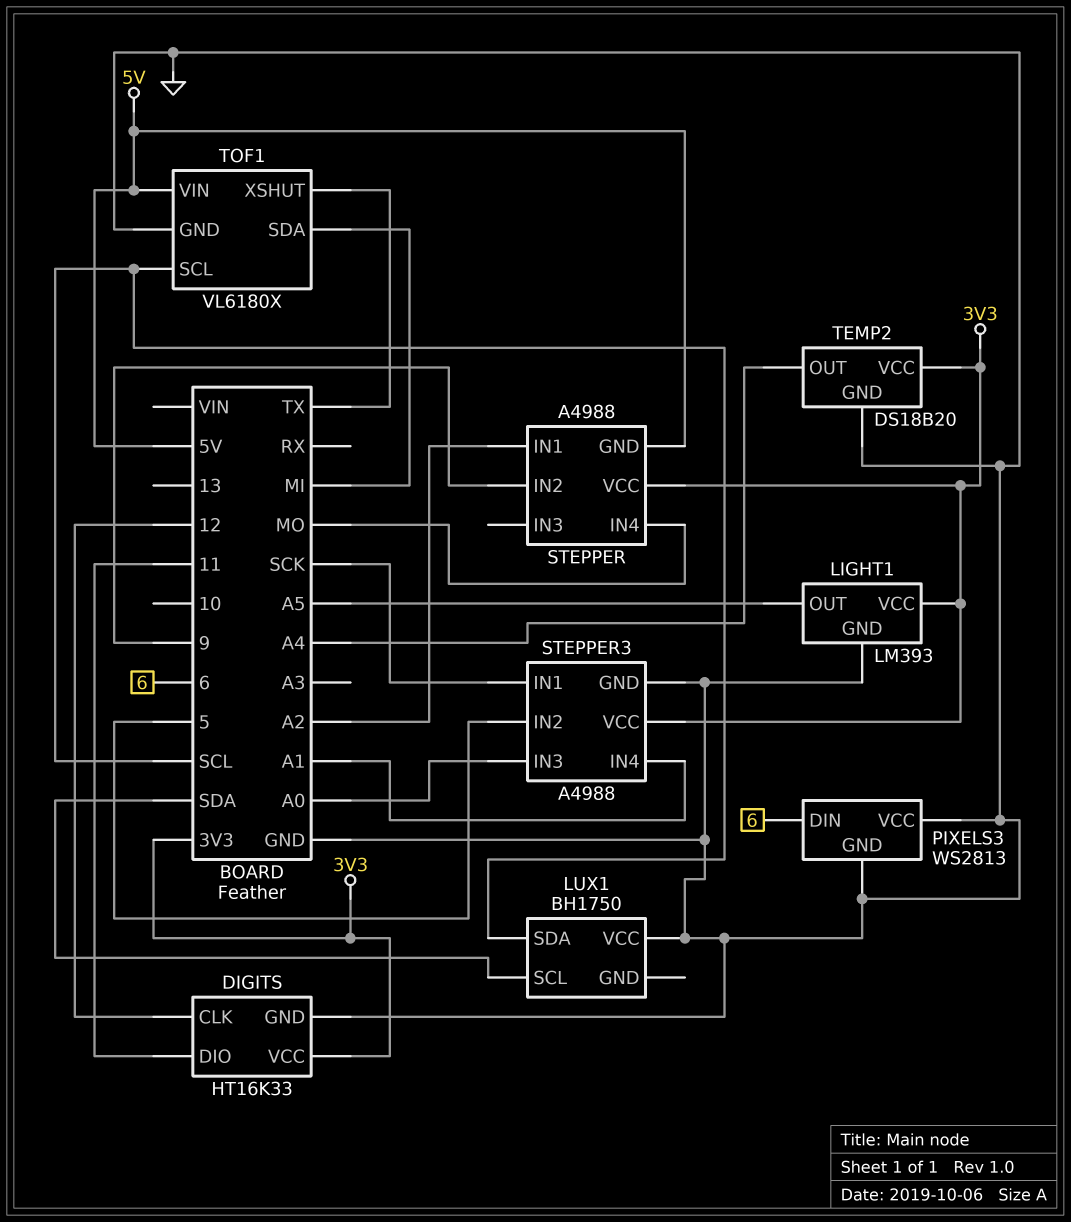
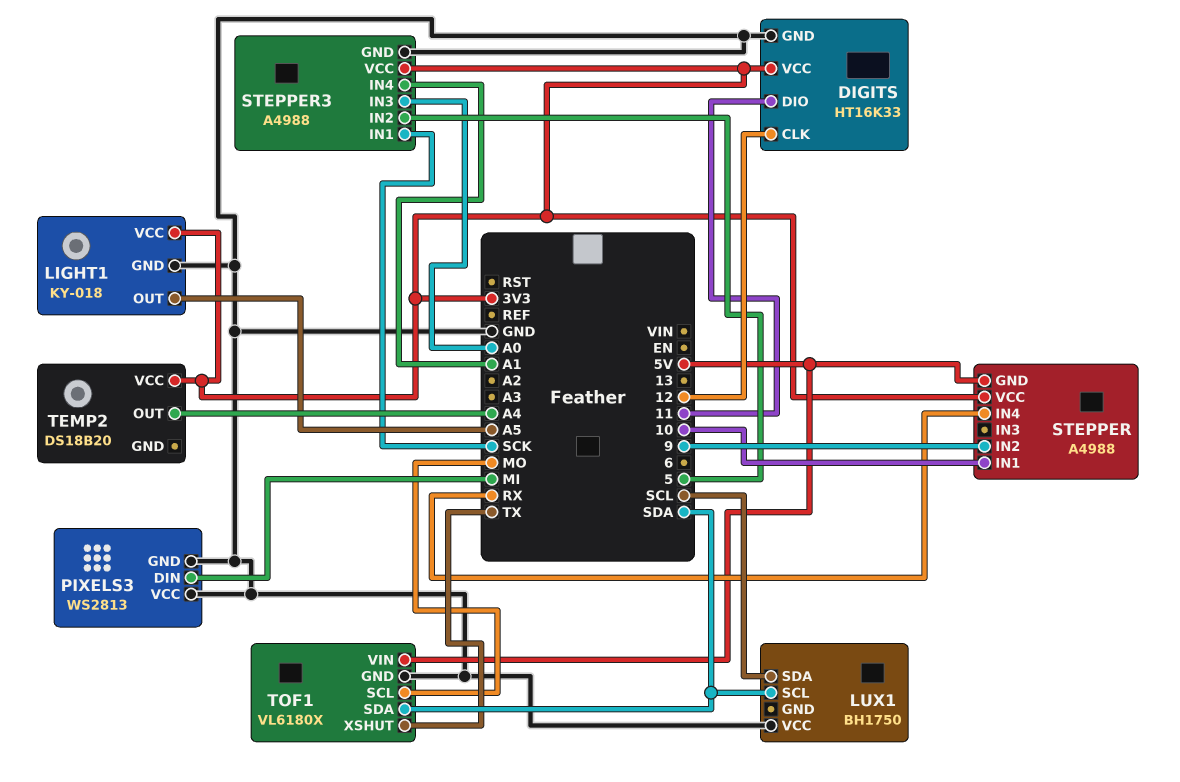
LIGHT1: LM393 -> KY-018
PIXELS3 pin DIN: 6 -> MI
STEPPER pin IN1: A2 -> 10
STEPPER pin IN4: MO -> RX
TEMP2 pin GND: GND -> none
TOF1 pin SCL: SCL -> MO
TOF1 pin SDA: MI -> SDA

